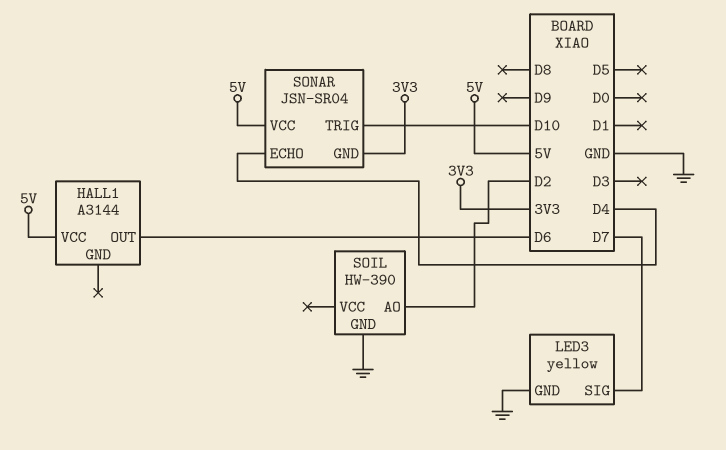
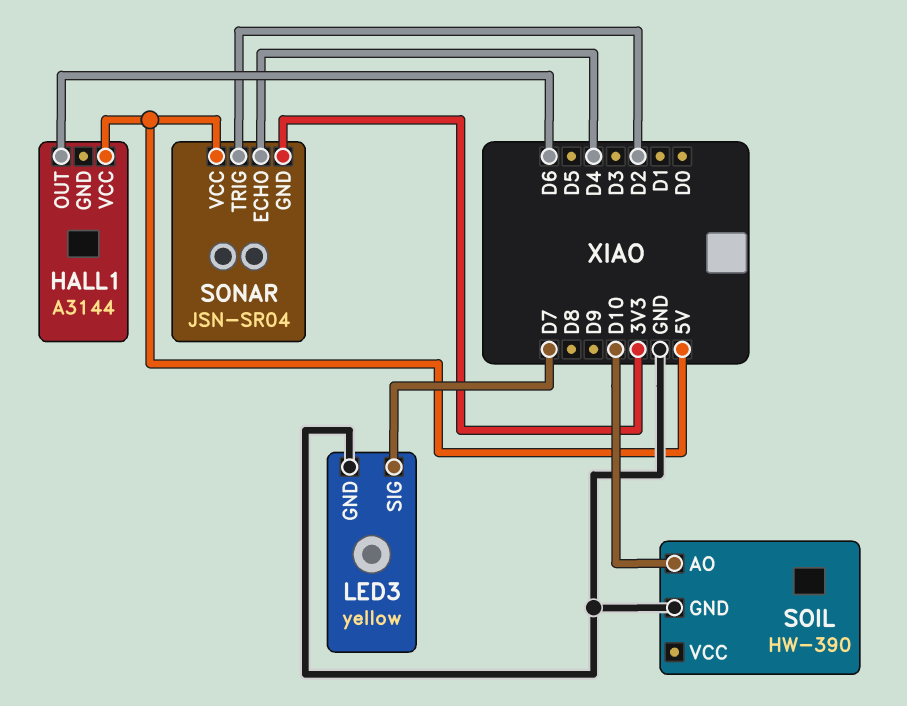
SOIL pin AO: D2 -> D10
SONAR pin TRIG: D10 -> D2

